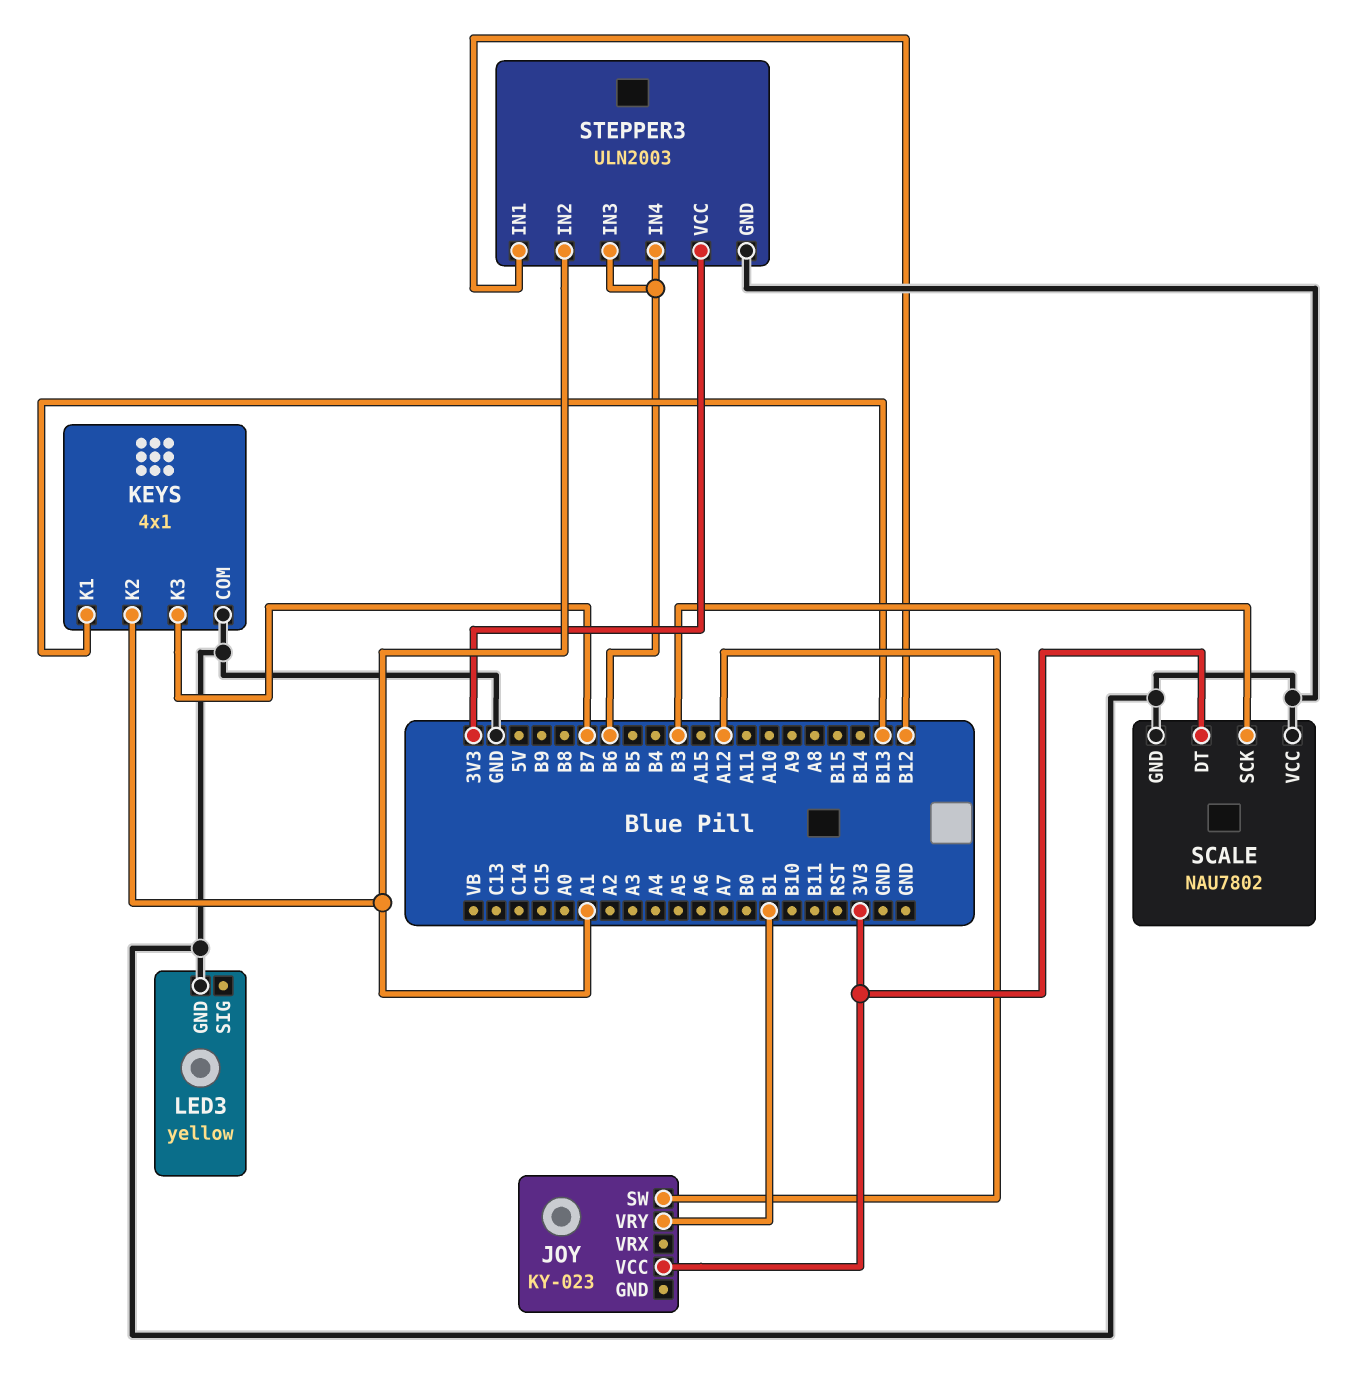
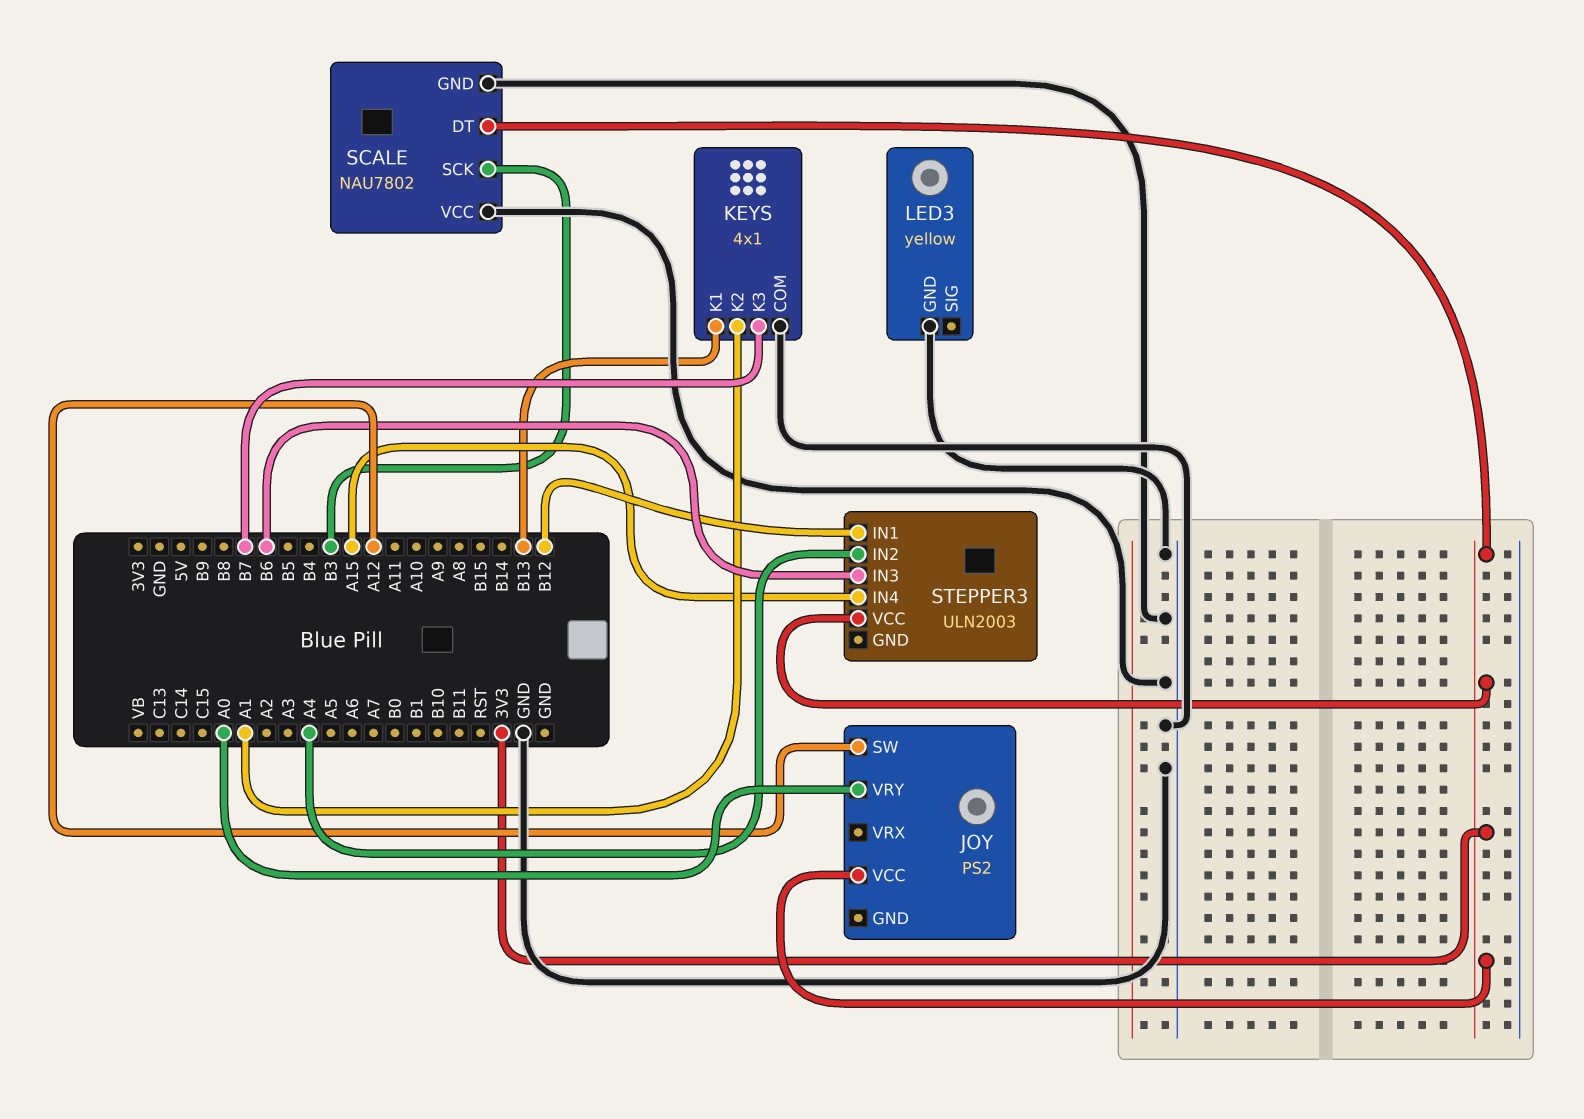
JOY: KY-023 -> PS2
JOY pin VRY: B1 -> A0
STEPPER3 pin GND: GND -> none
STEPPER3 pin IN2: A1 -> A4
STEPPER3 pin IN4: B6 -> A15

